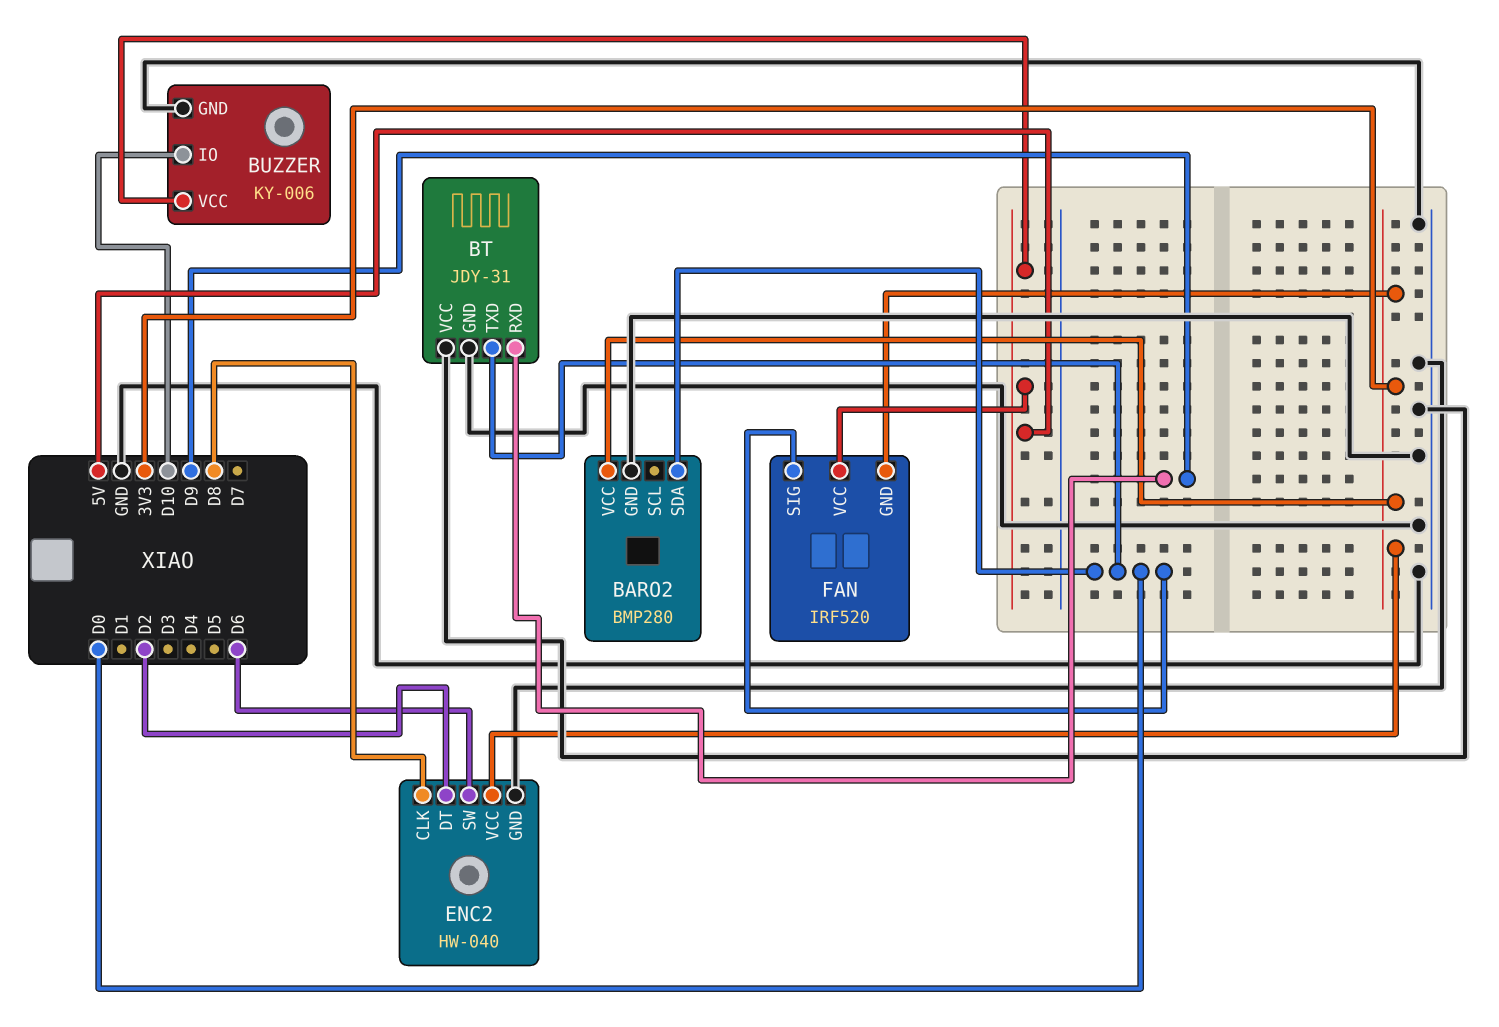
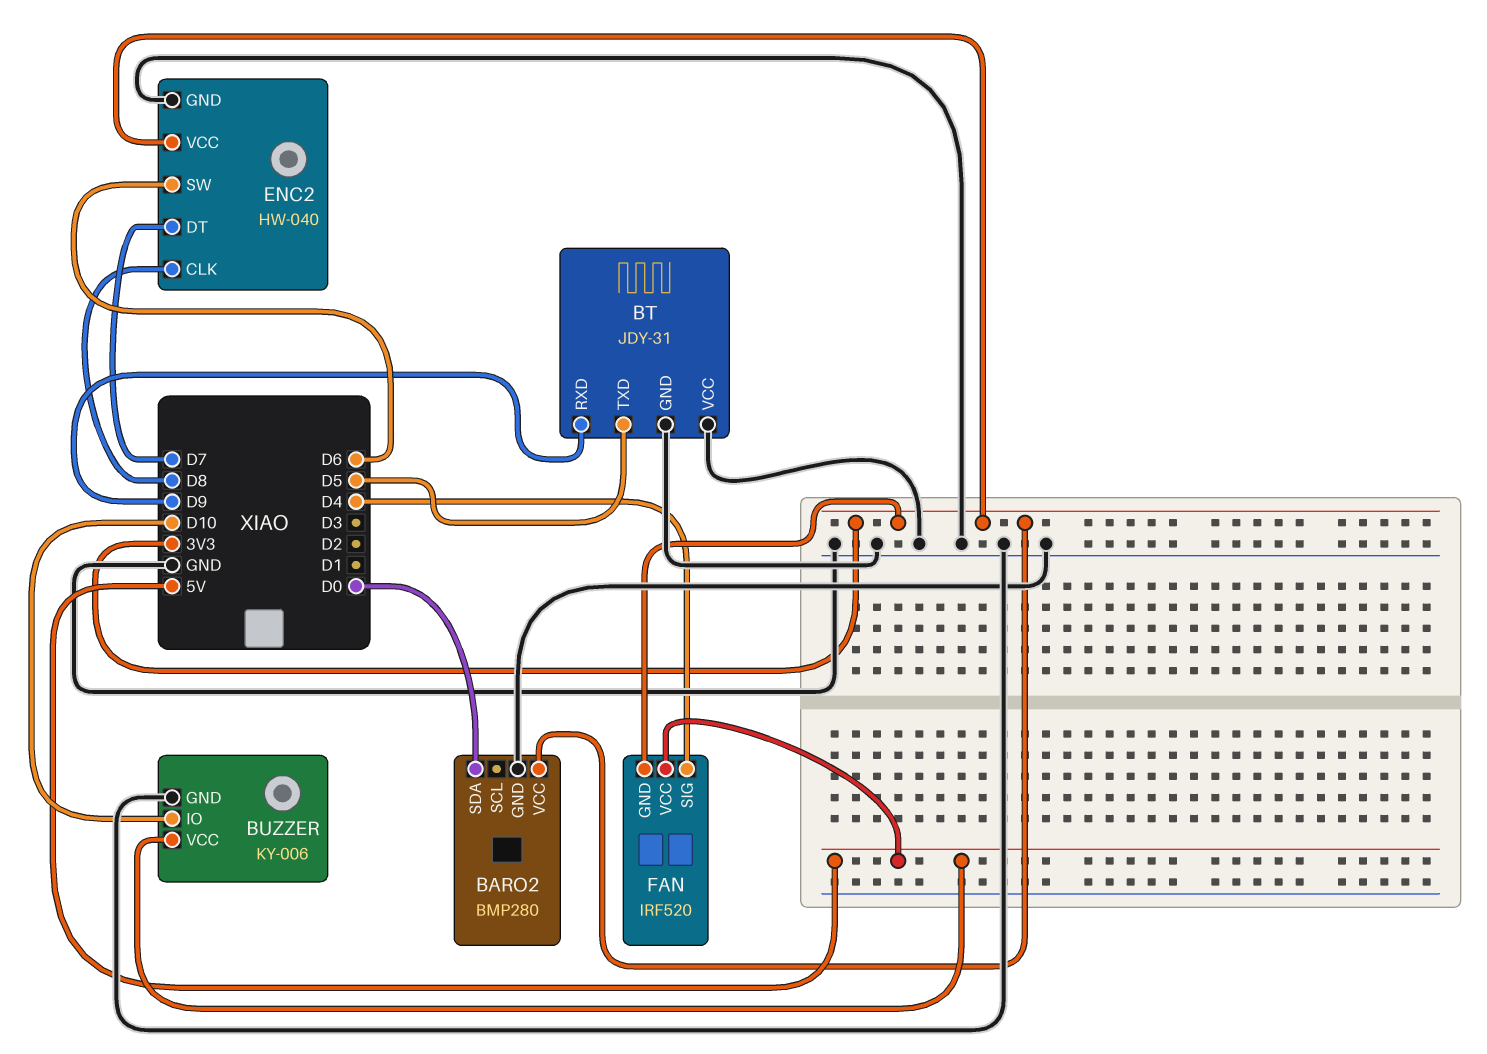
BT pin TXD: D0 -> D5
ENC2 pin DT: D2 -> D7
FAN pin SIG: D0 -> D4

